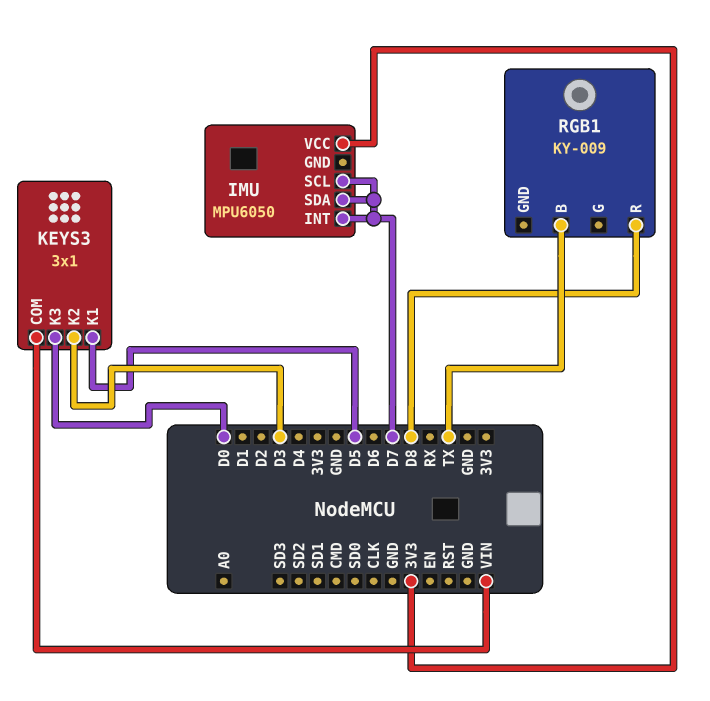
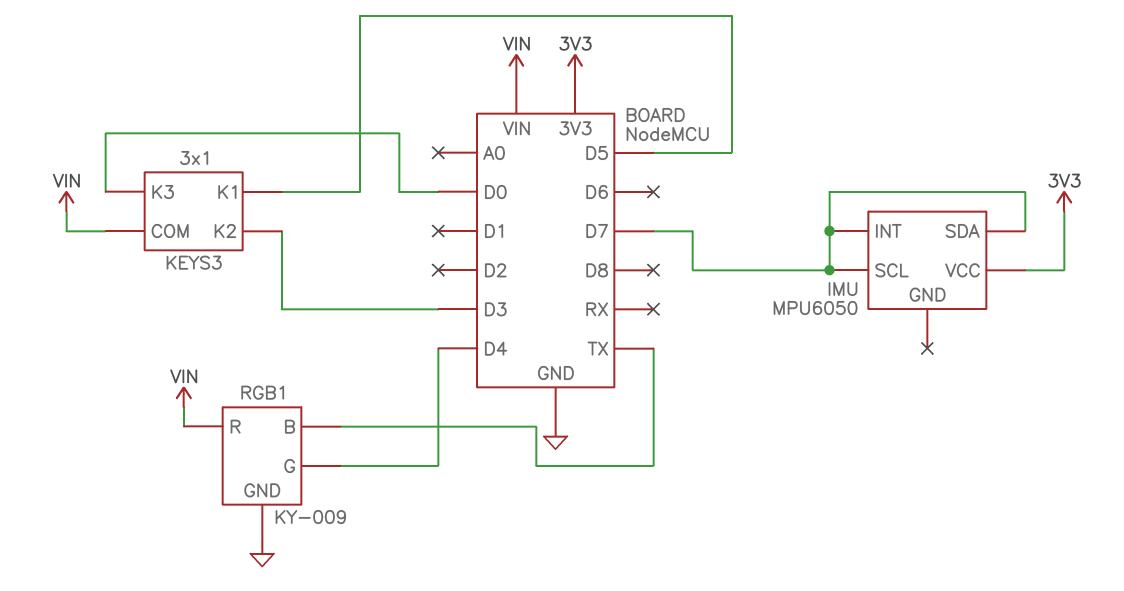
RGB1 pin G: none -> D4
RGB1 pin GND: none -> GND
RGB1 pin R: D8 -> VIN

